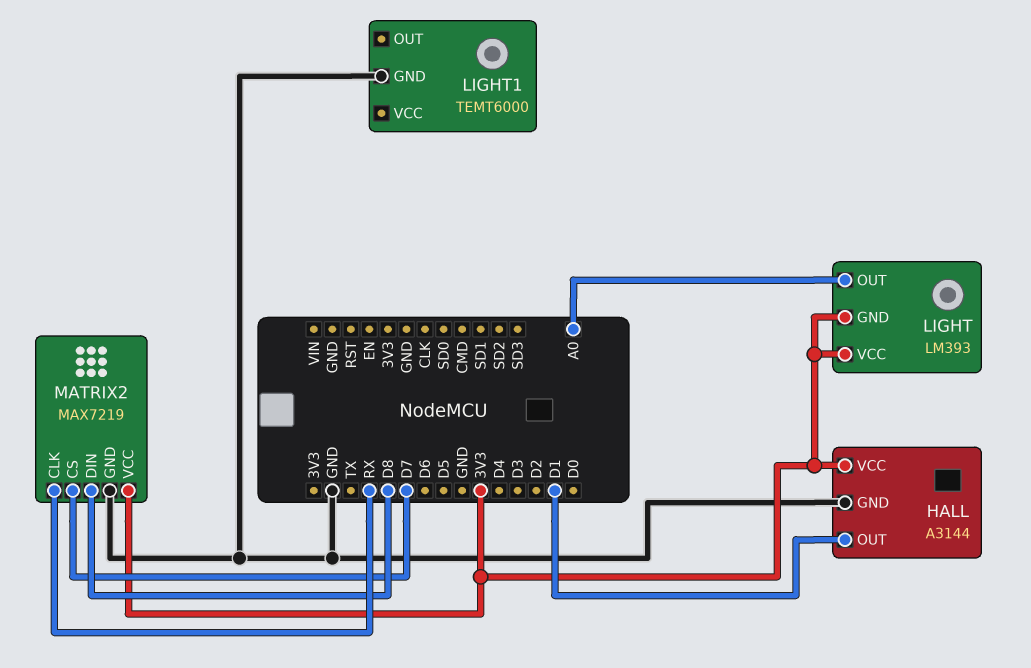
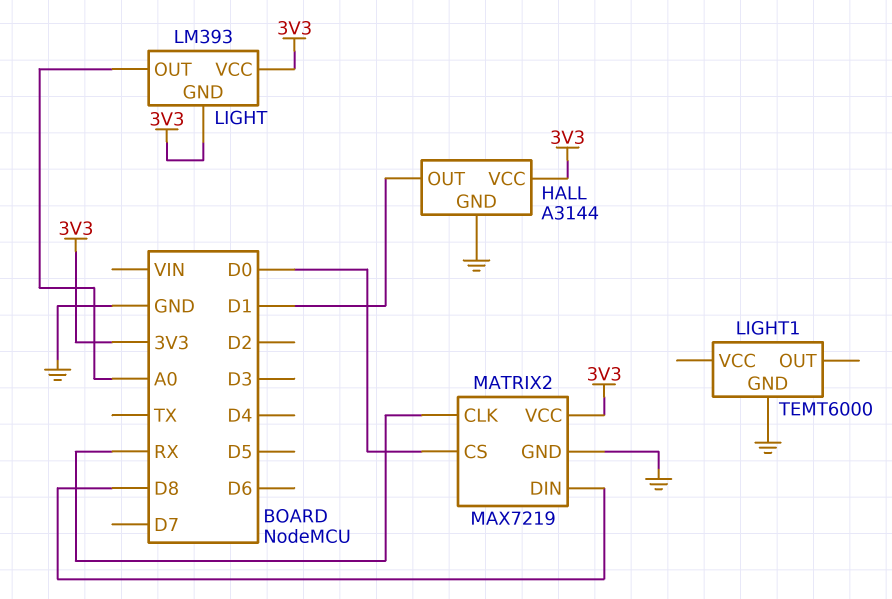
MATRIX2 pin CS: D7 -> D0

